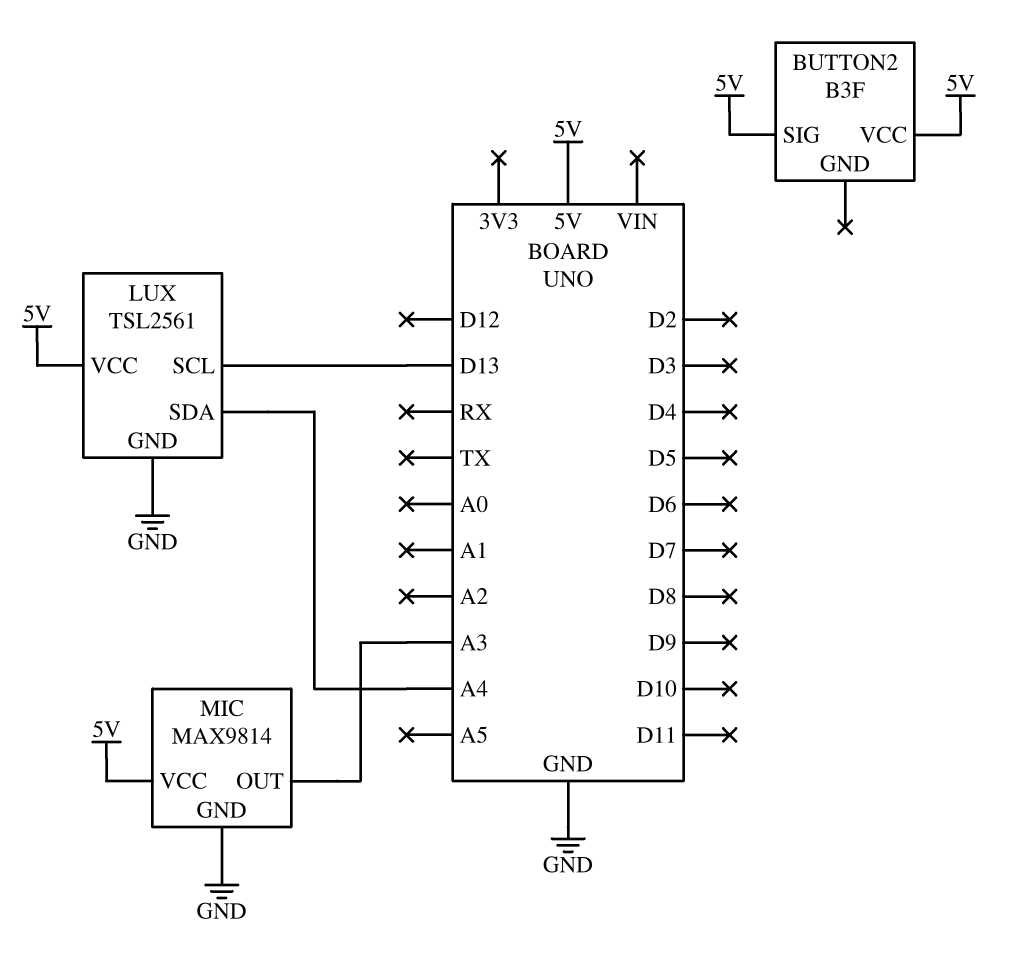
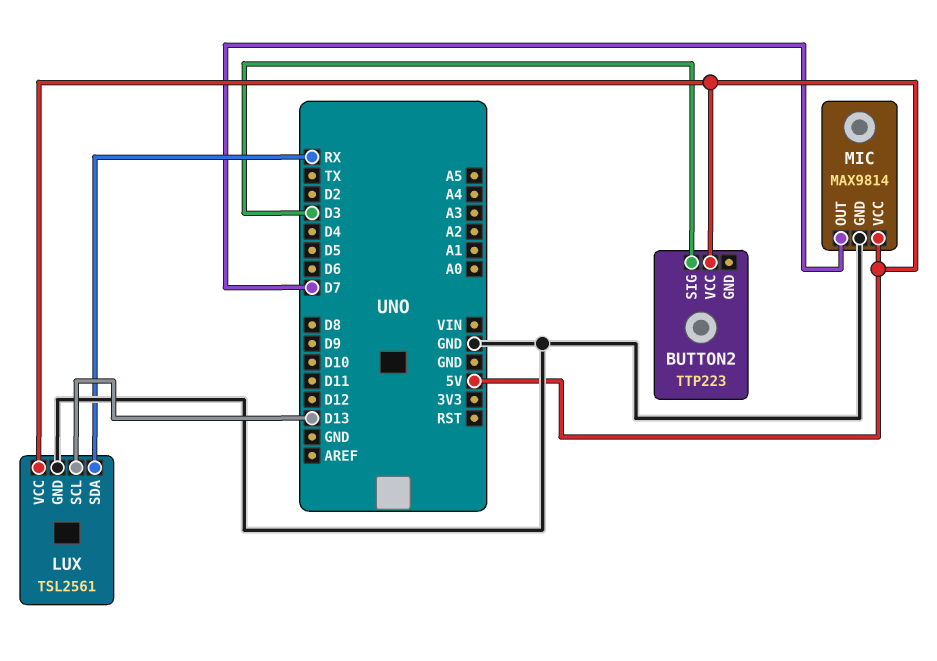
BUTTON2: B3F -> TTP223
BUTTON2 pin SIG: 5V -> D3
LUX pin SDA: A4 -> RX
MIC pin OUT: A3 -> D7

